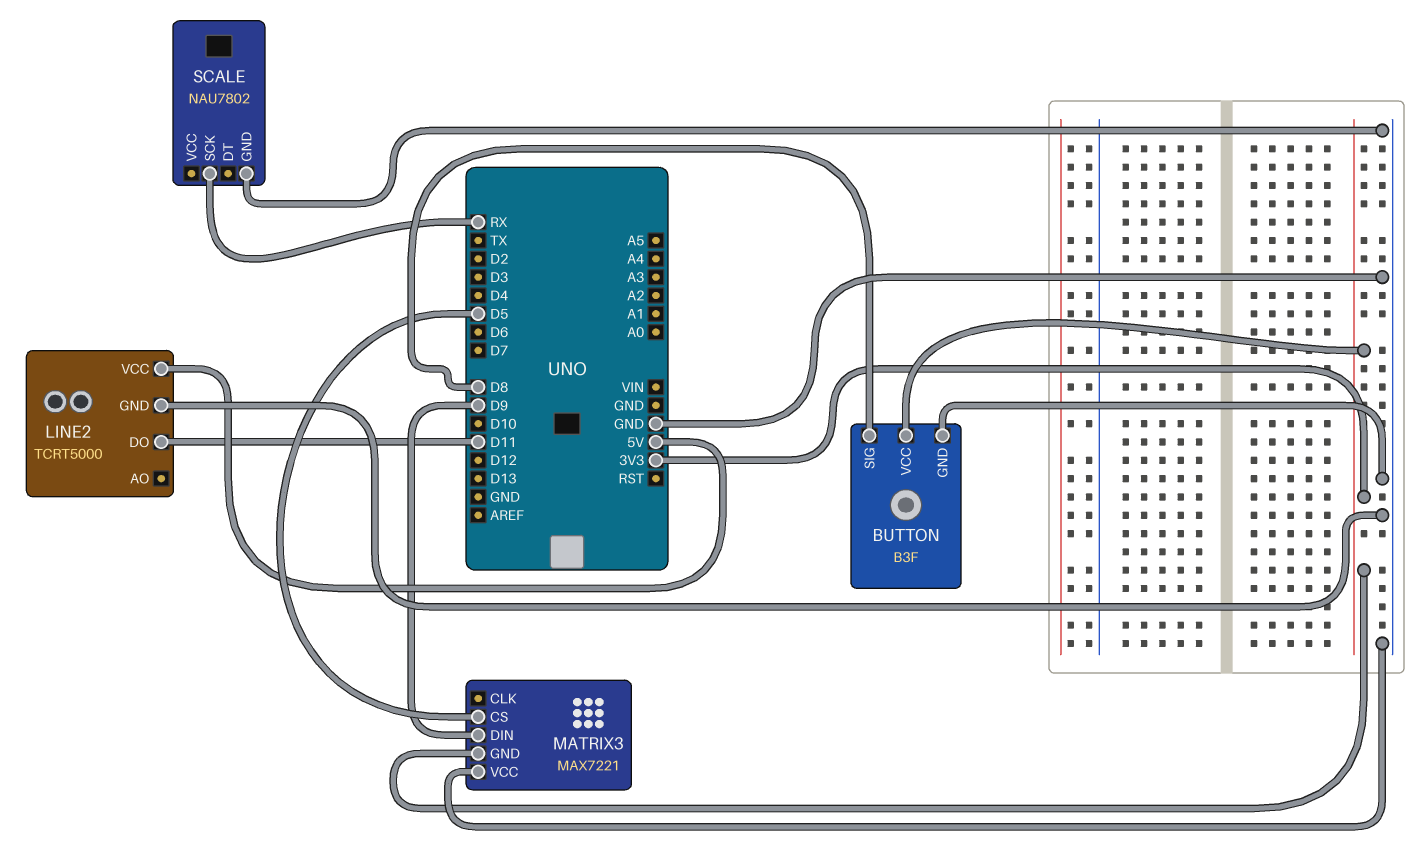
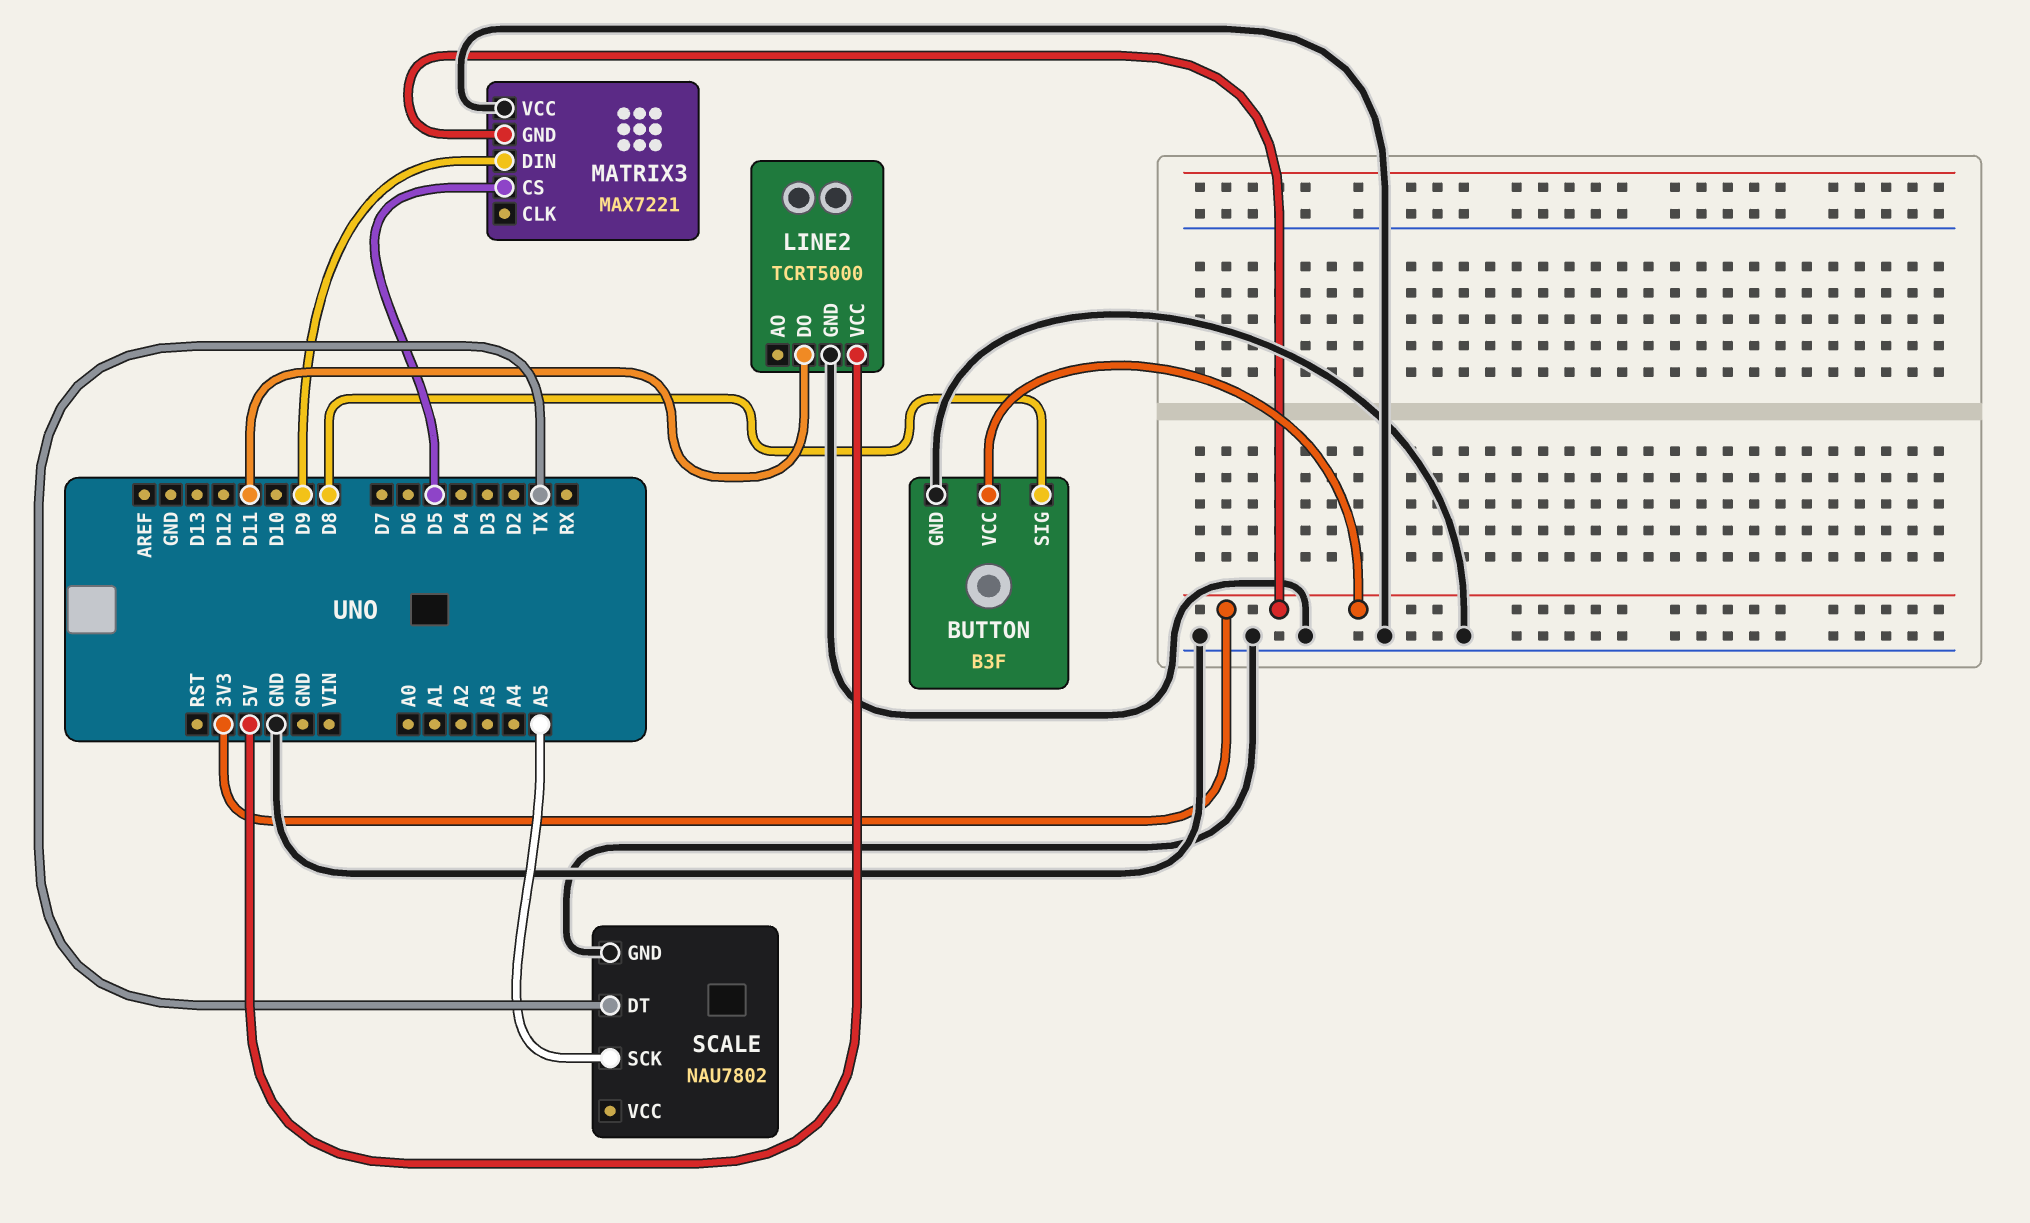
SCALE pin DT: none -> TX
SCALE pin SCK: RX -> A5

